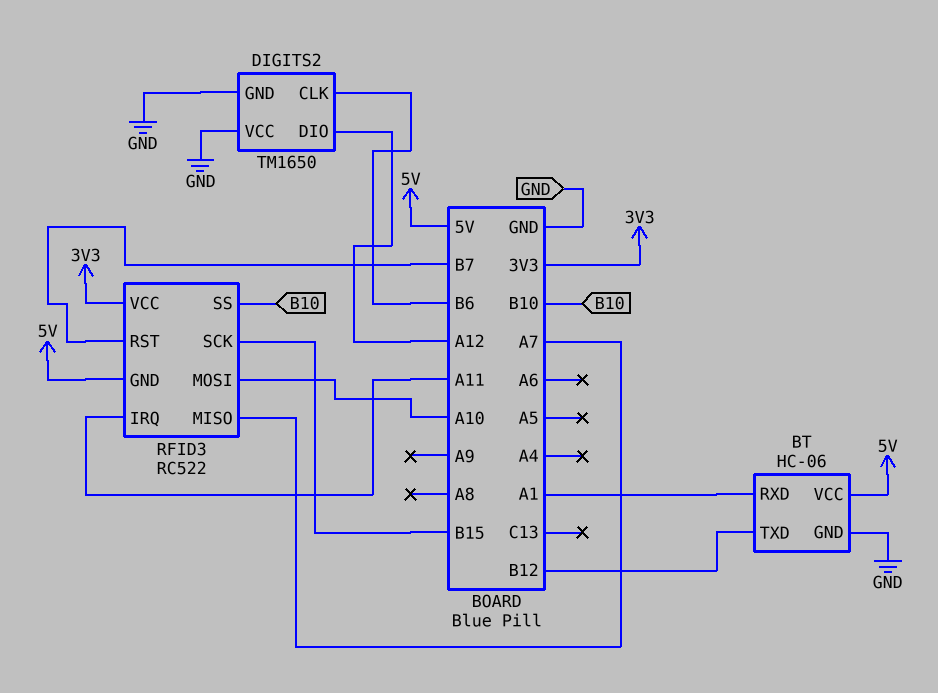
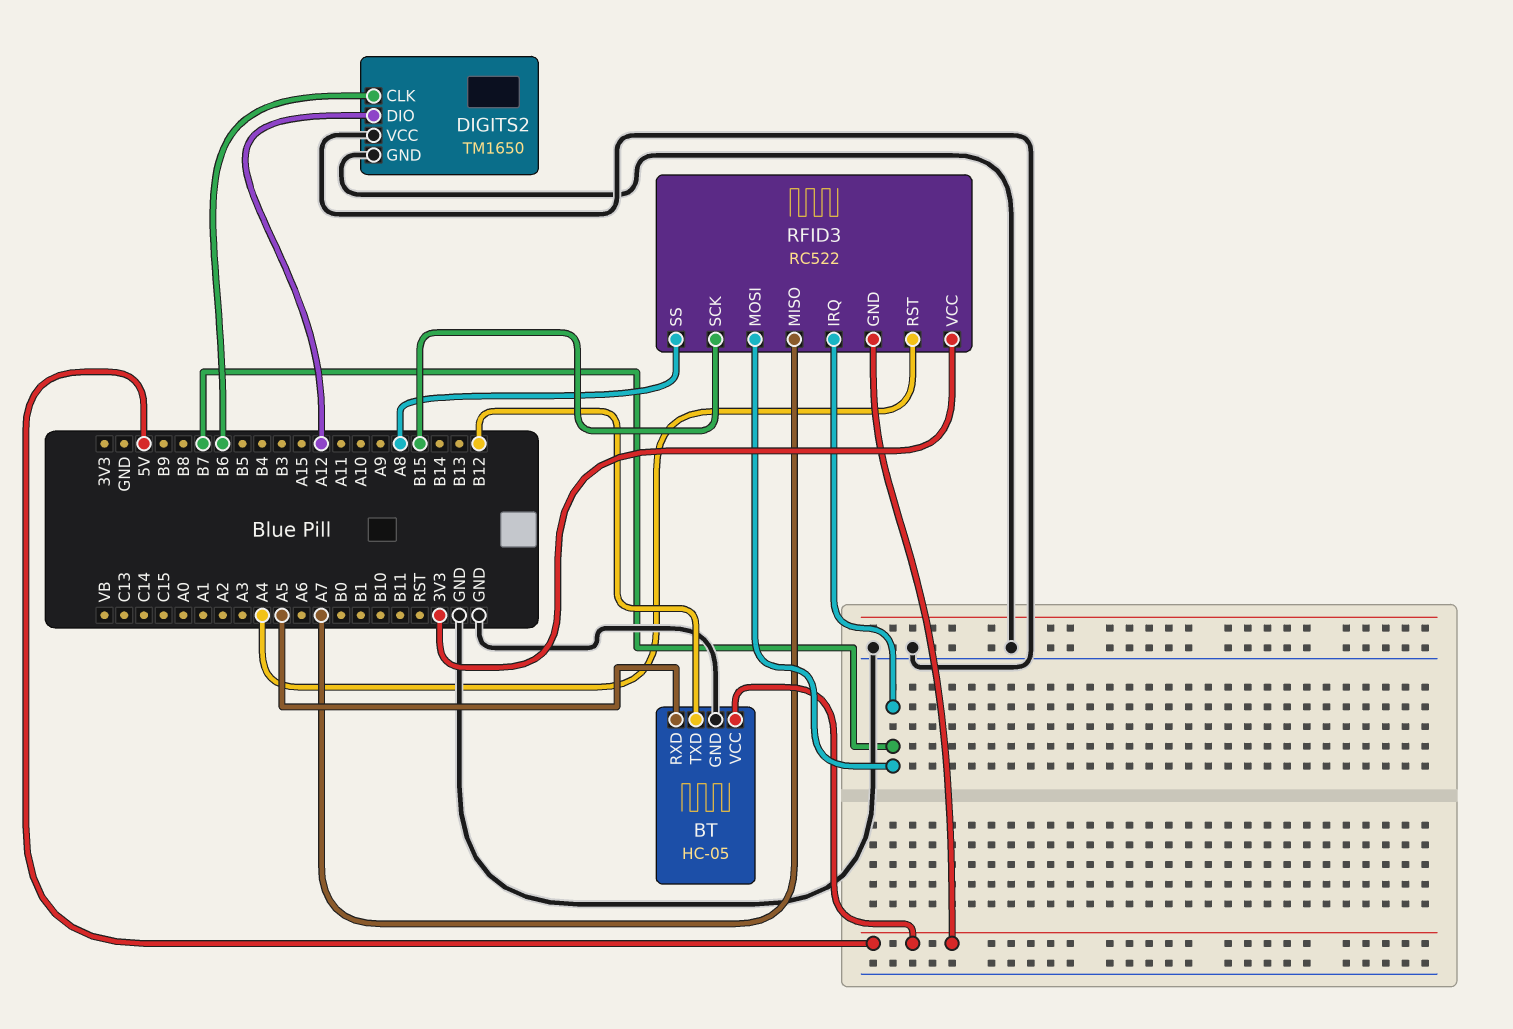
BT: HC-06 -> HC-05
BT pin RXD: A1 -> A5
RFID3 pin IRQ: A11 -> B7
RFID3 pin MOSI: A10 -> B7
RFID3 pin RST: B7 -> A4
RFID3 pin SS: B10 -> A8

